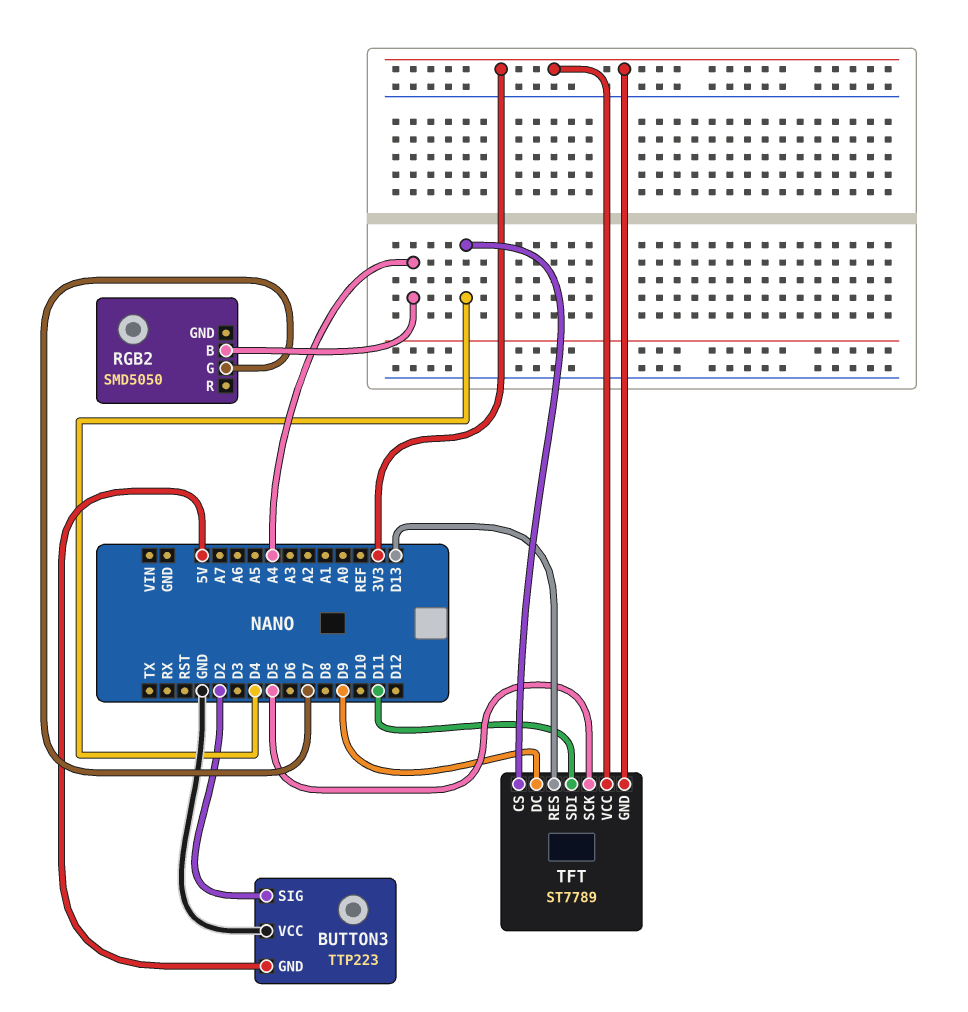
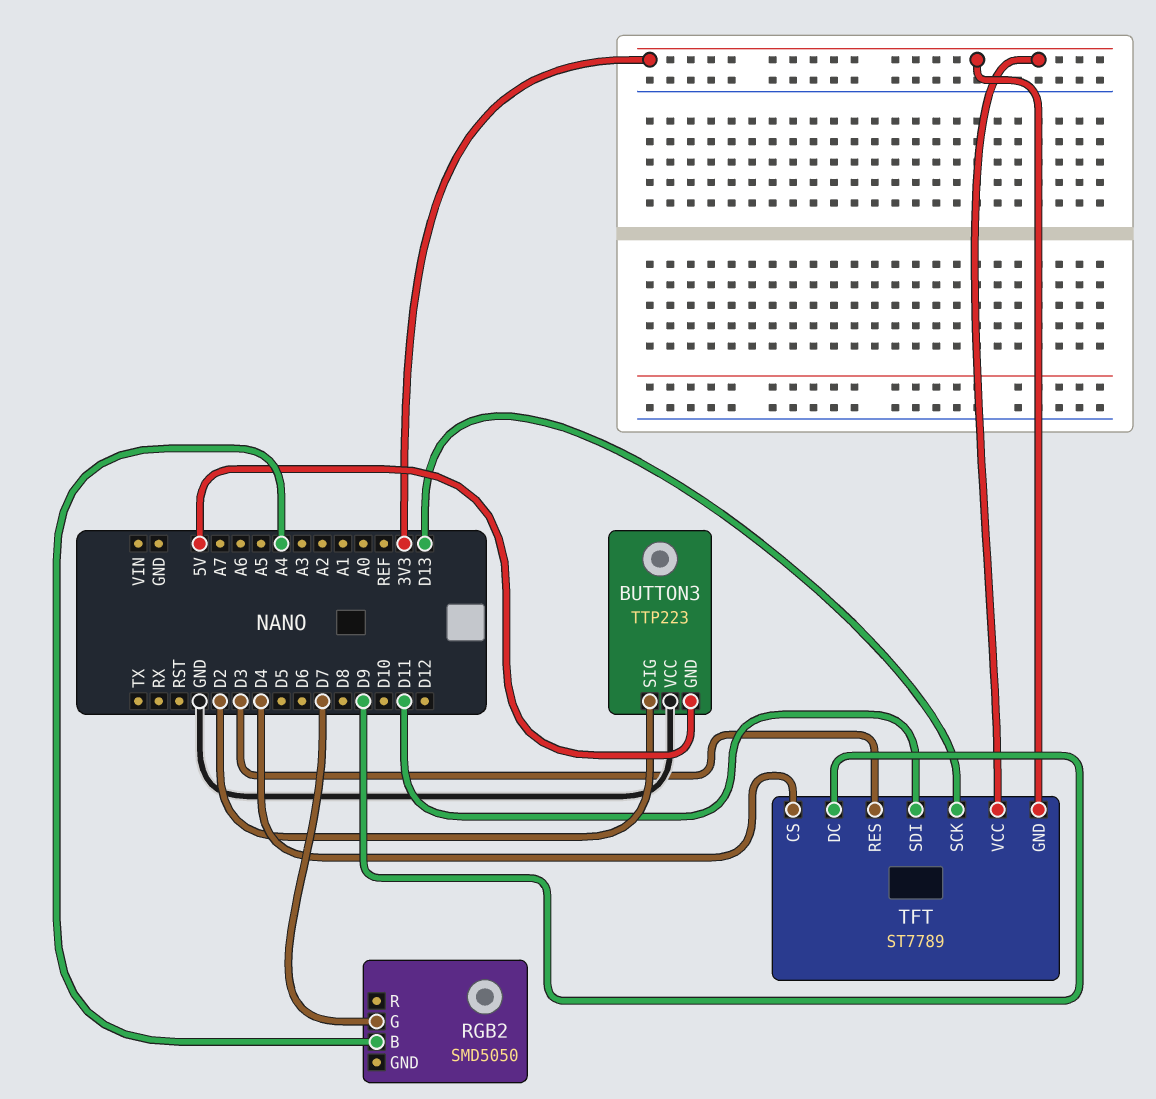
TFT pin RES: D13 -> D3
TFT pin SCK: D5 -> D13

